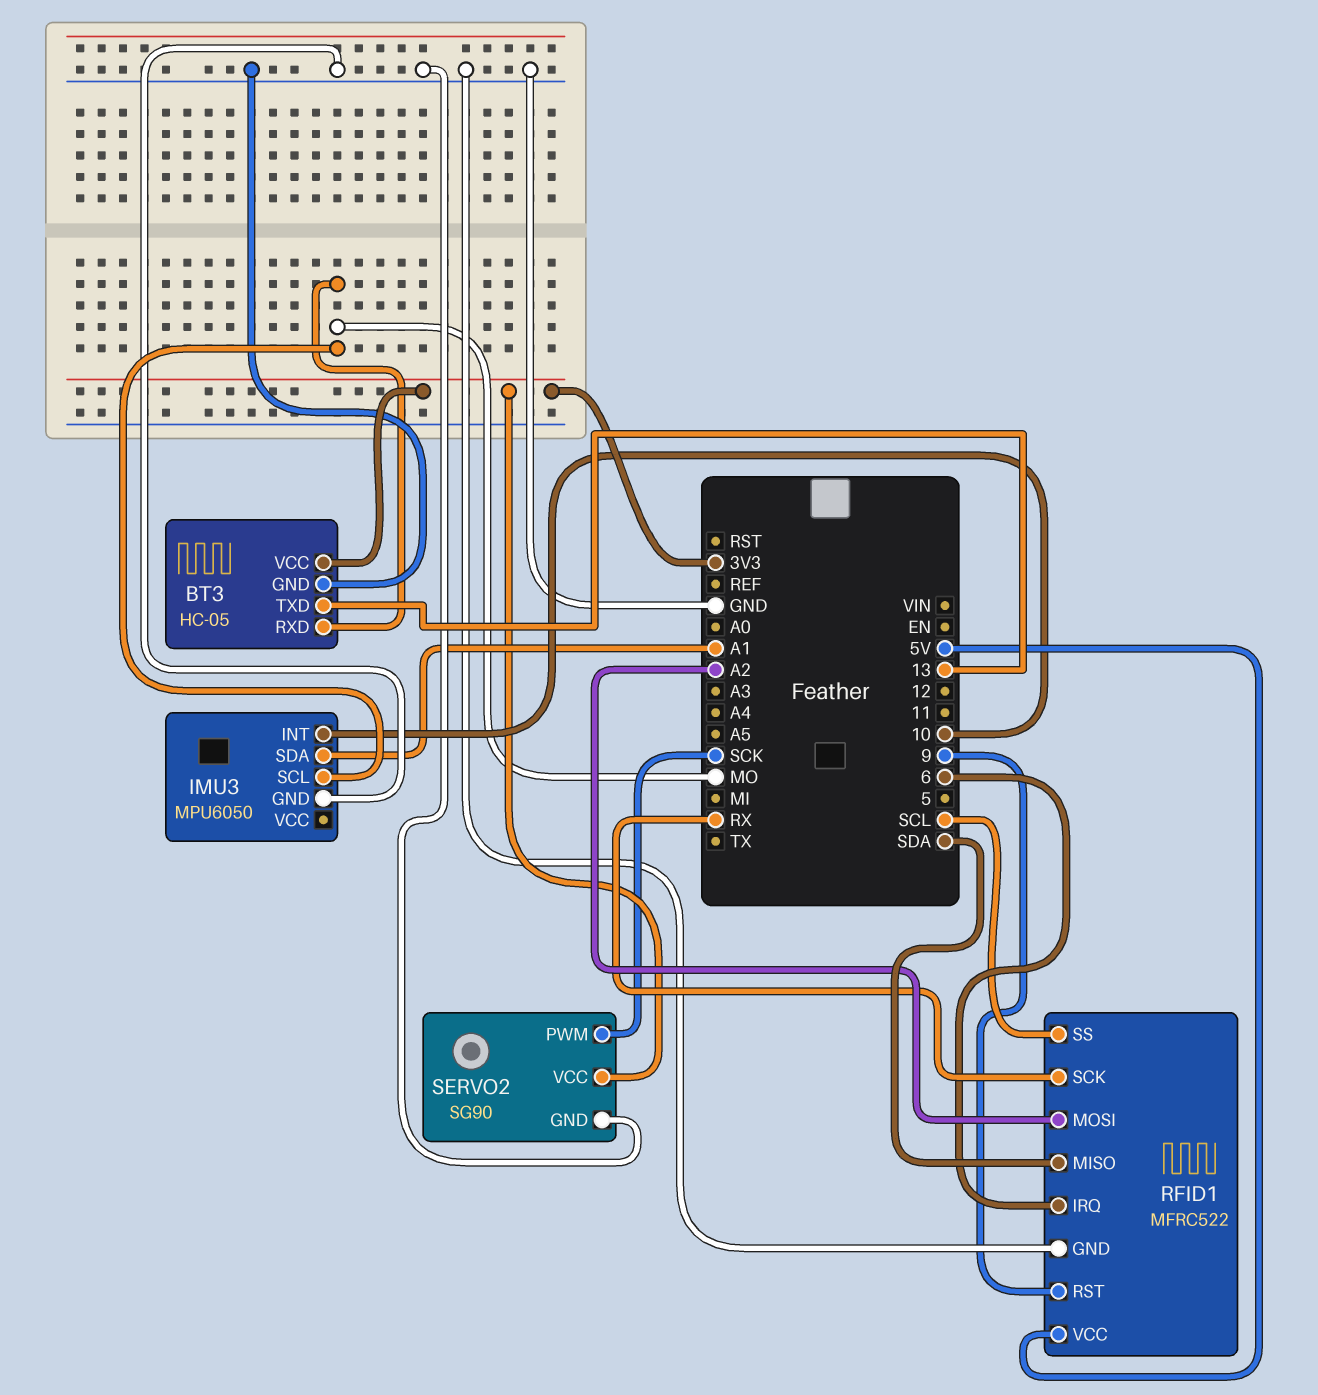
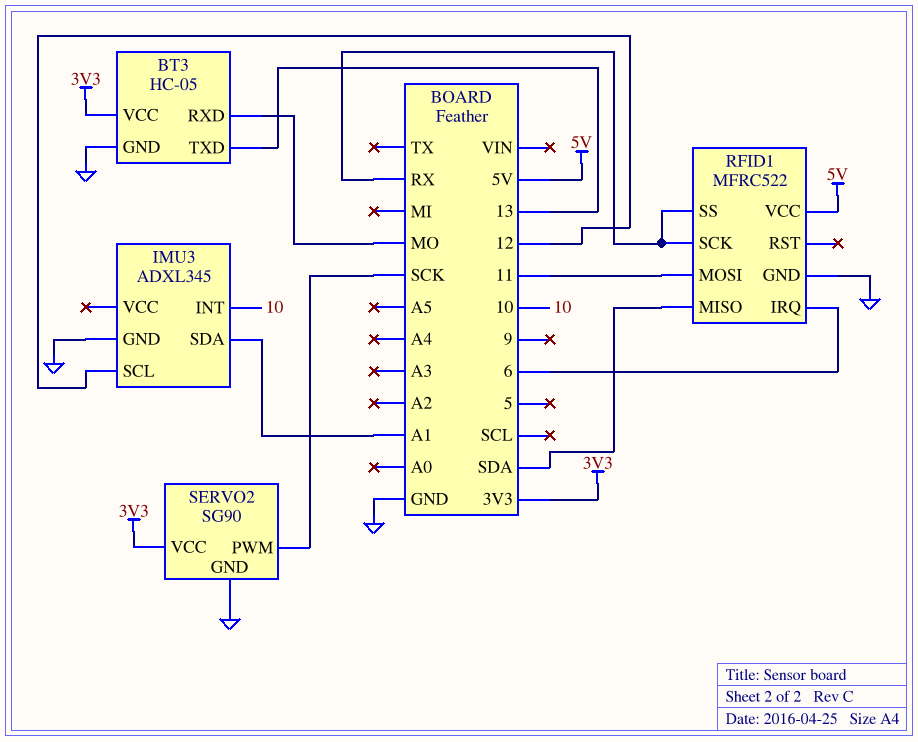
IMU3: MPU6050 -> ADXL345
IMU3 pin SCL: MO -> 12
RFID1 pin MOSI: A2 -> 11
RFID1 pin RST: 9 -> none
RFID1 pin SS: SCL -> RX

